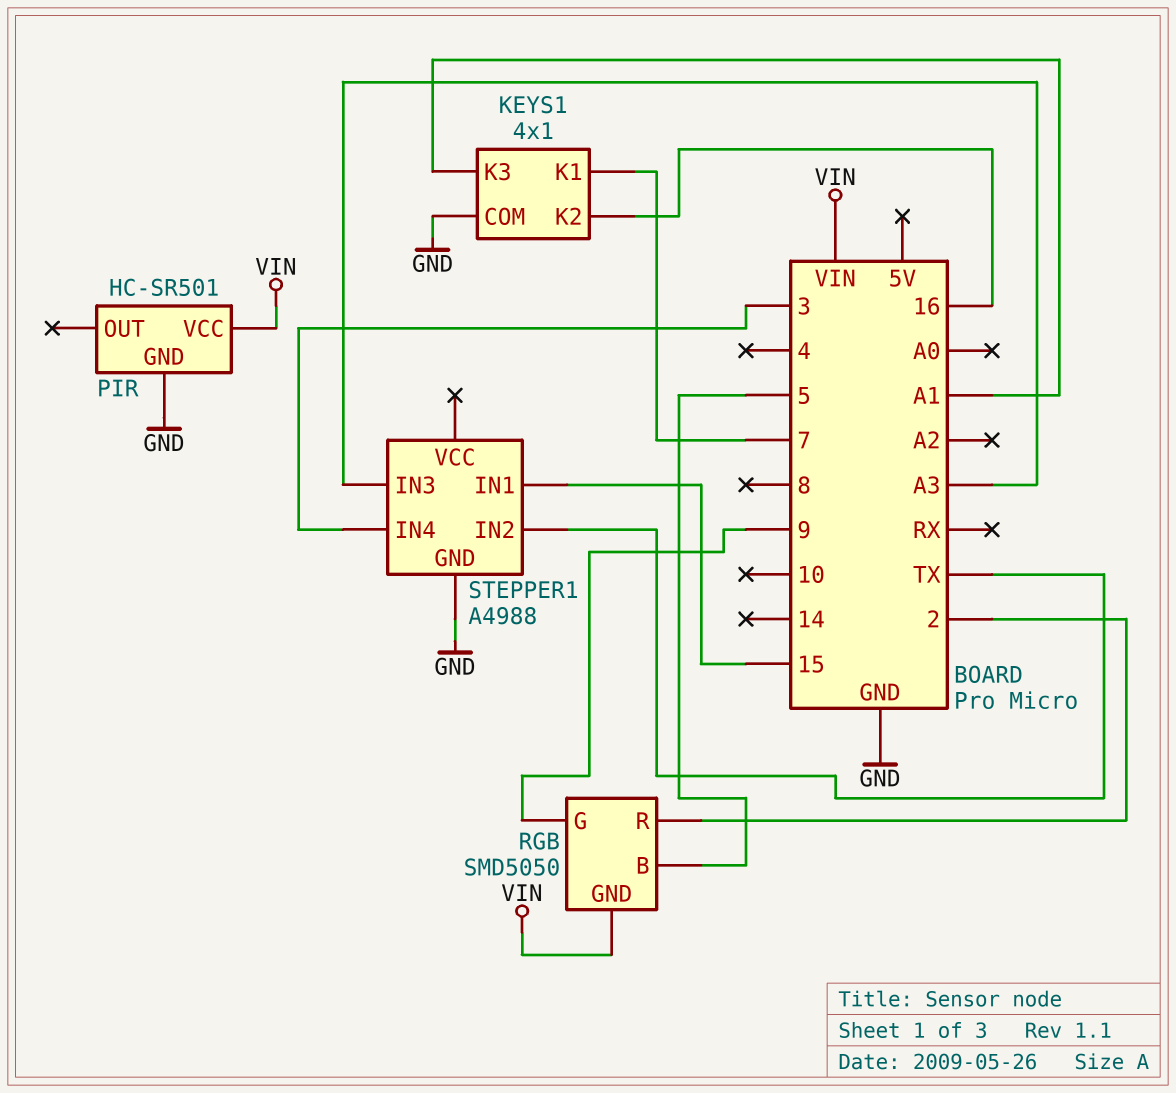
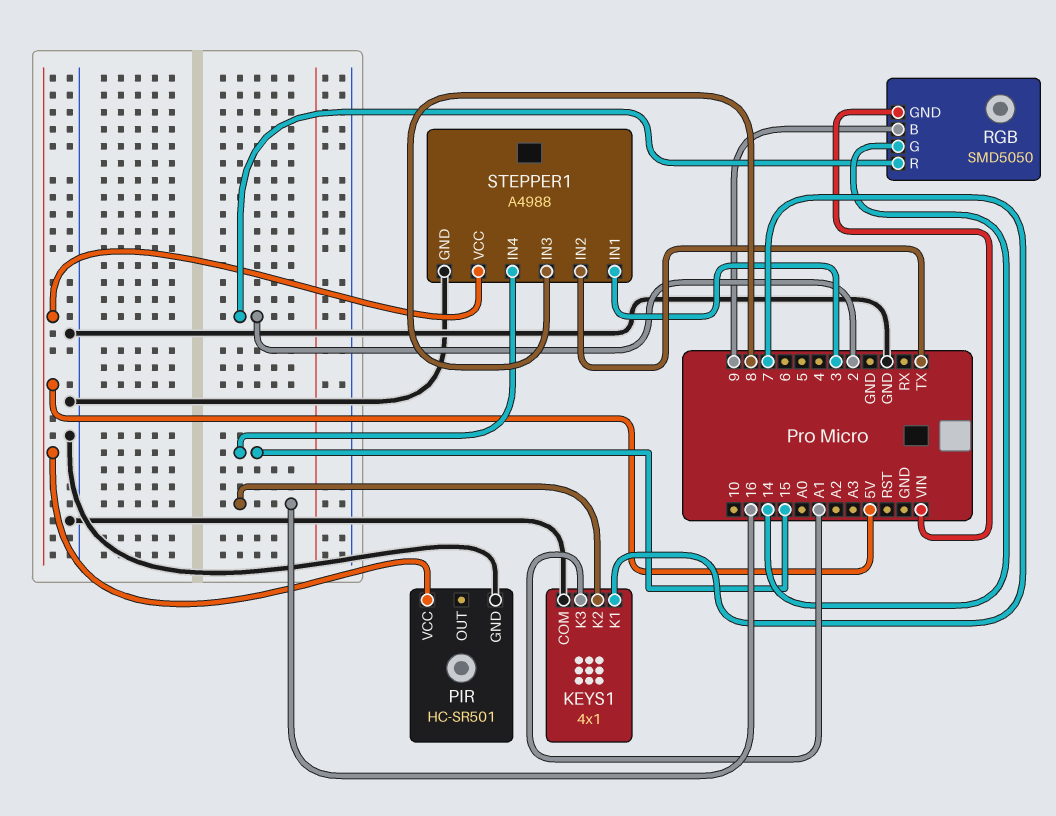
PIR pin VCC: VIN -> 5V
RGB pin B: 5 -> 9
RGB pin G: 9 -> 14
STEPPER1 pin IN1: 15 -> 3
STEPPER1 pin IN3: A3 -> 8
STEPPER1 pin IN4: 3 -> 15
STEPPER1 pin VCC: none -> 5V

